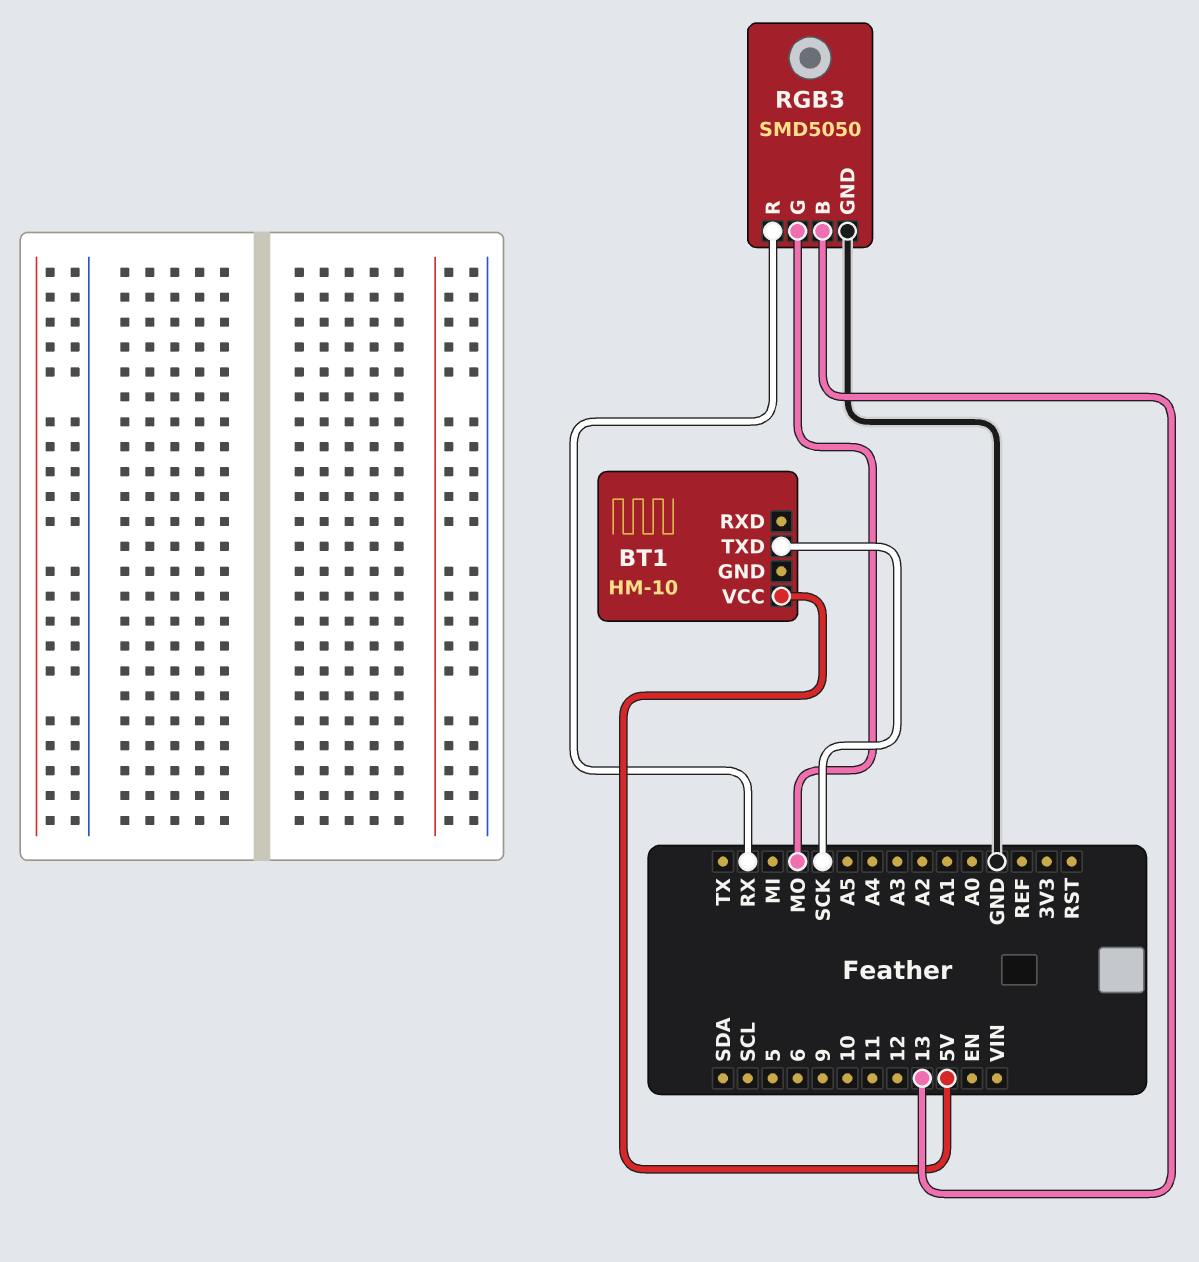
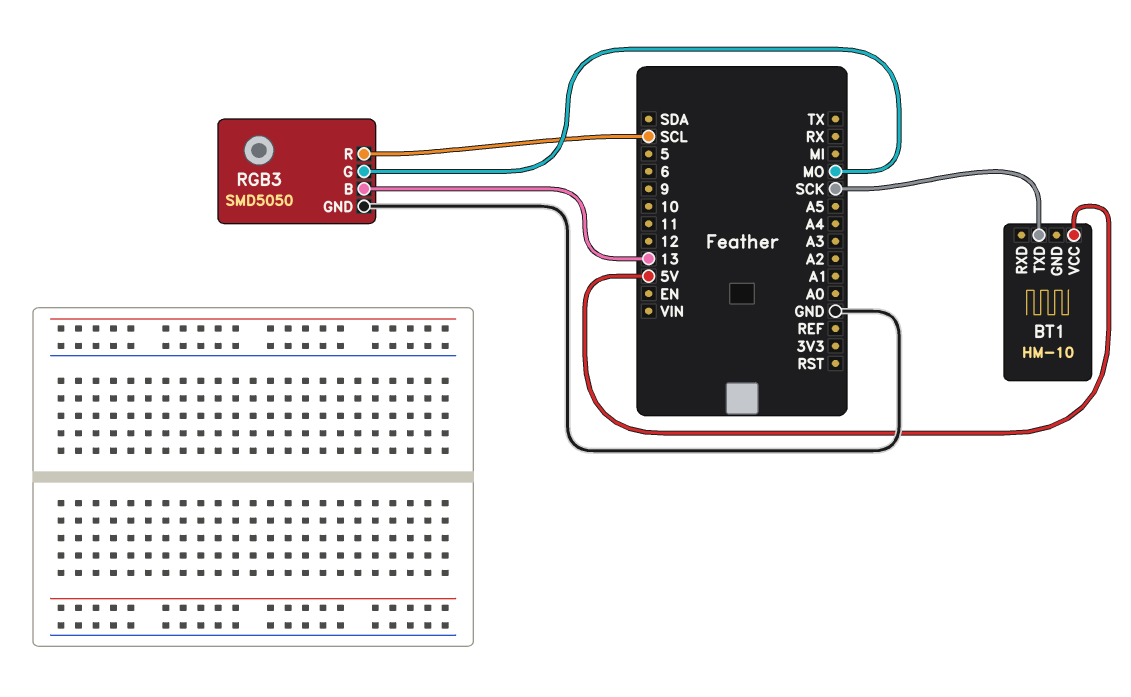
RGB3 pin R: RX -> SCL

